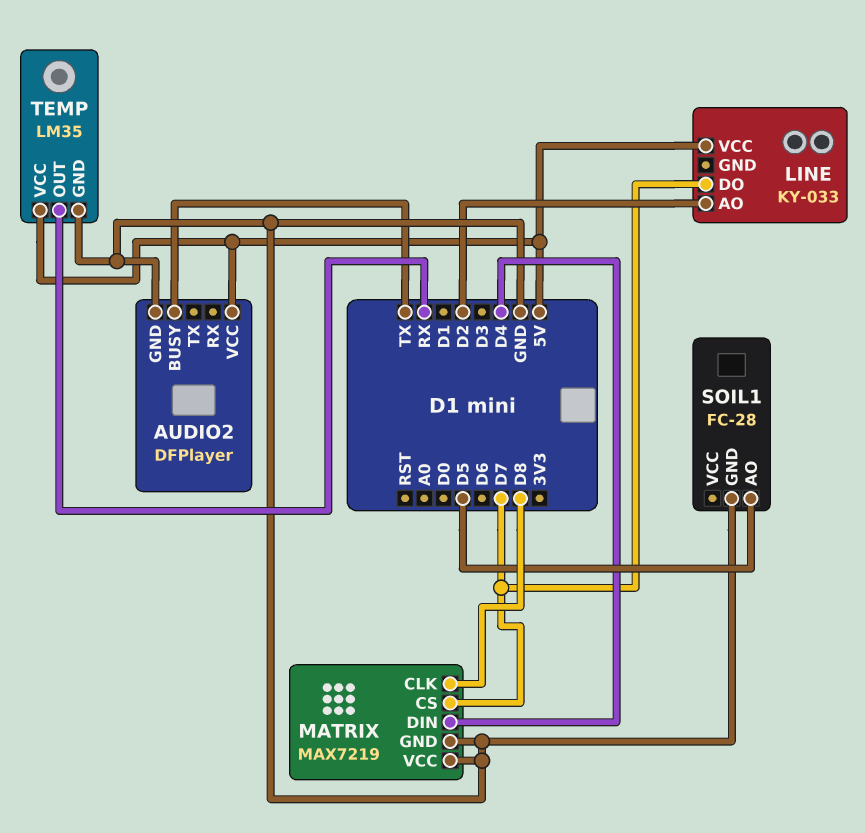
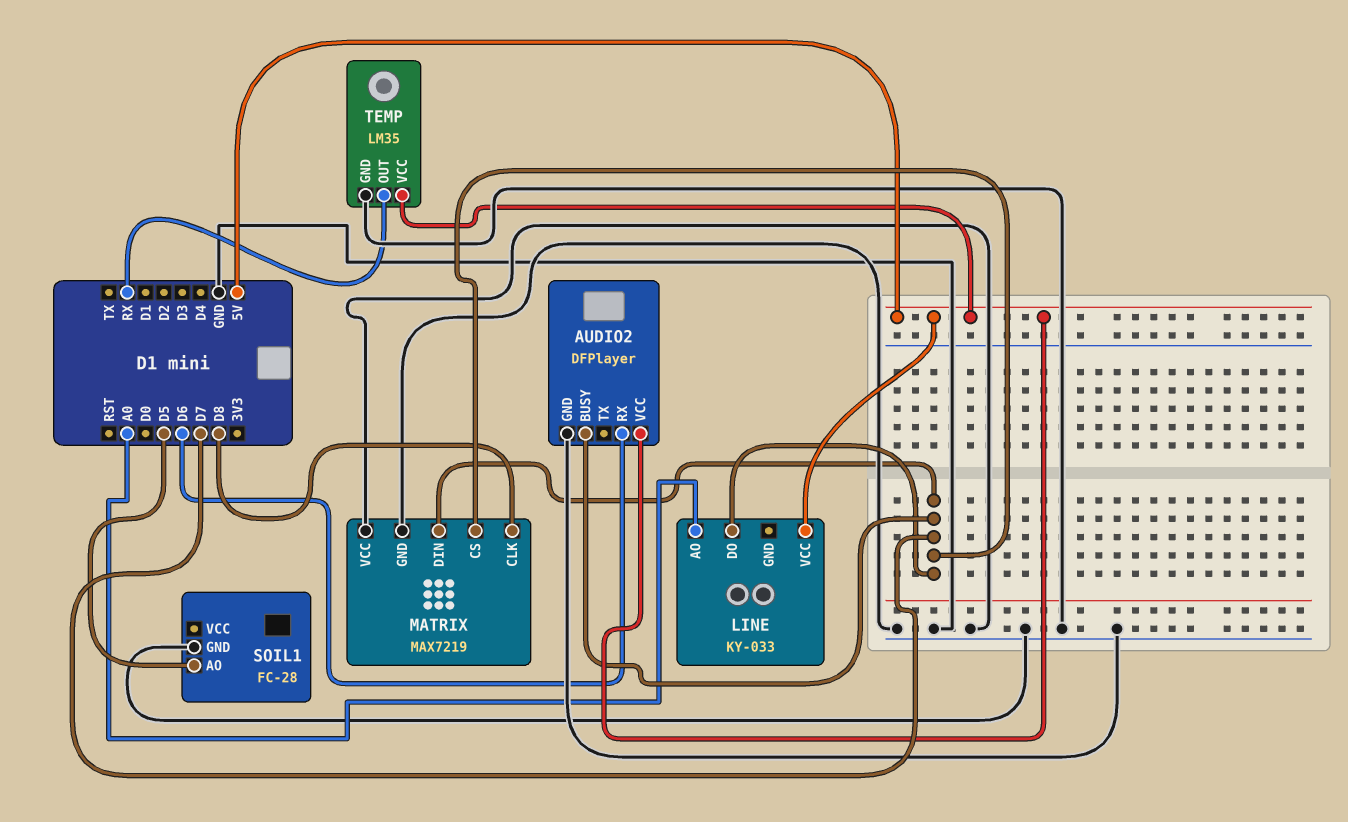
AUDIO2 pin BUSY: TX -> D7
AUDIO2 pin RX: none -> D6
LINE pin AO: D2 -> A0
MATRIX pin DIN: D4 -> D7

